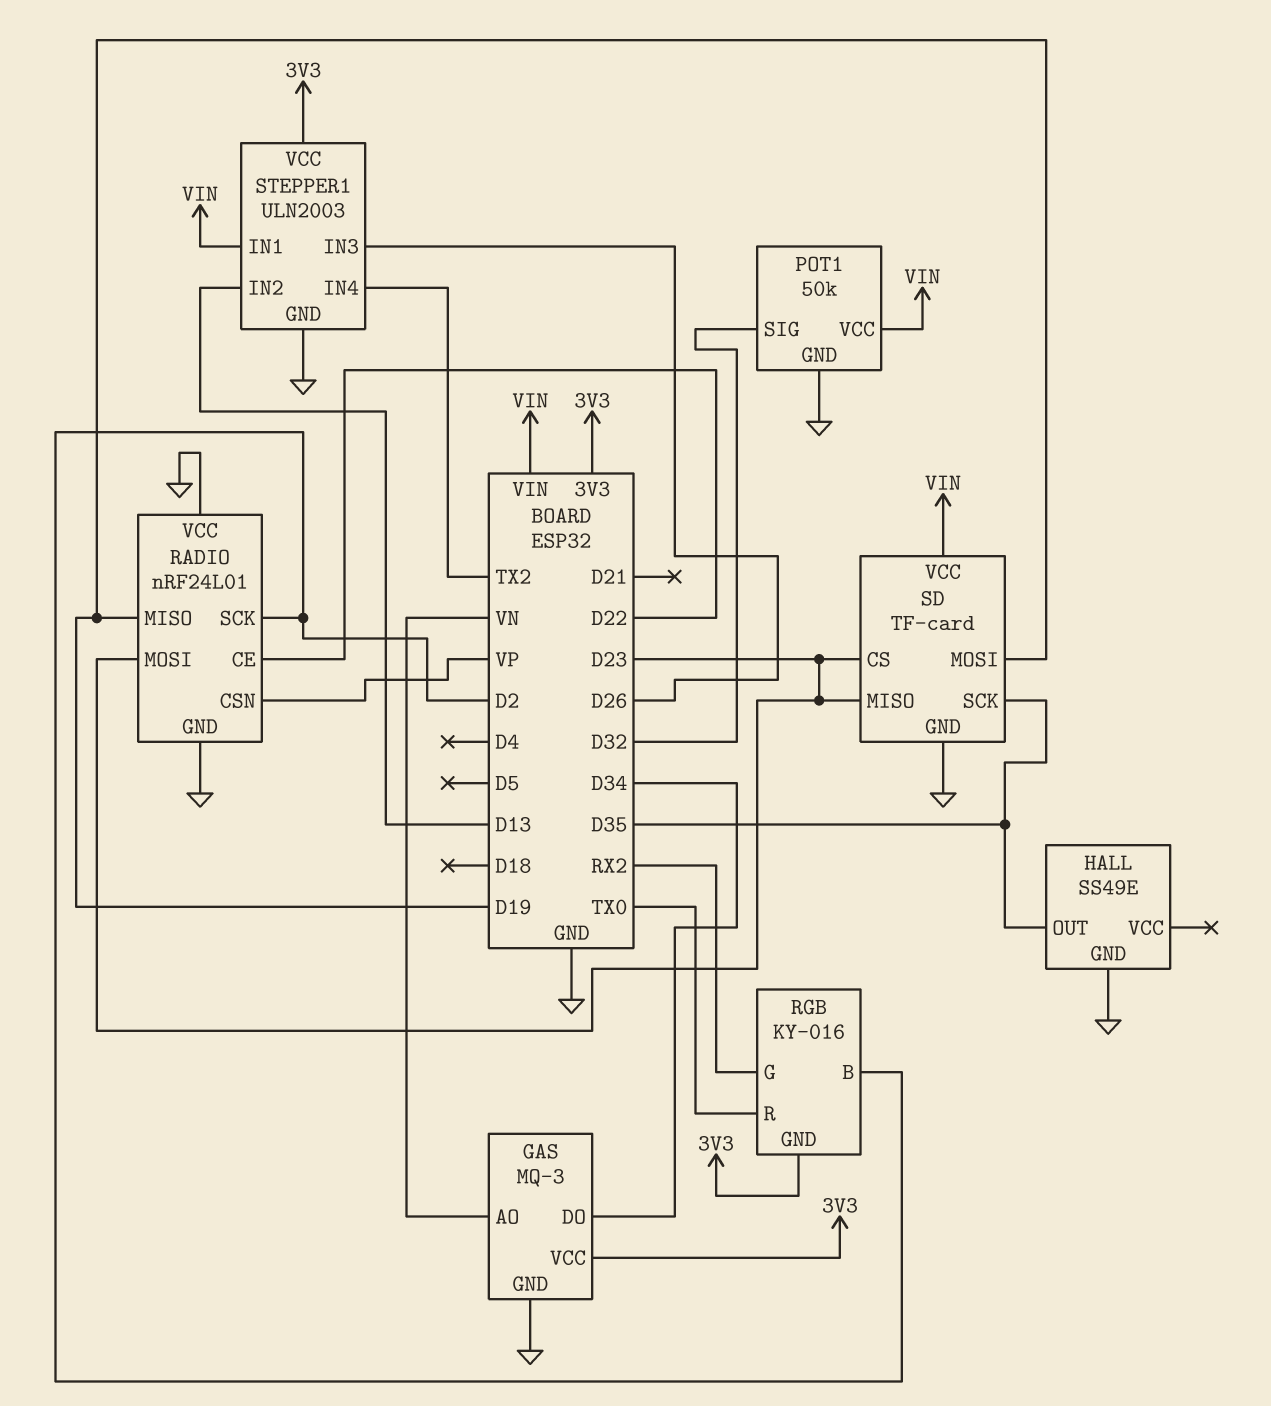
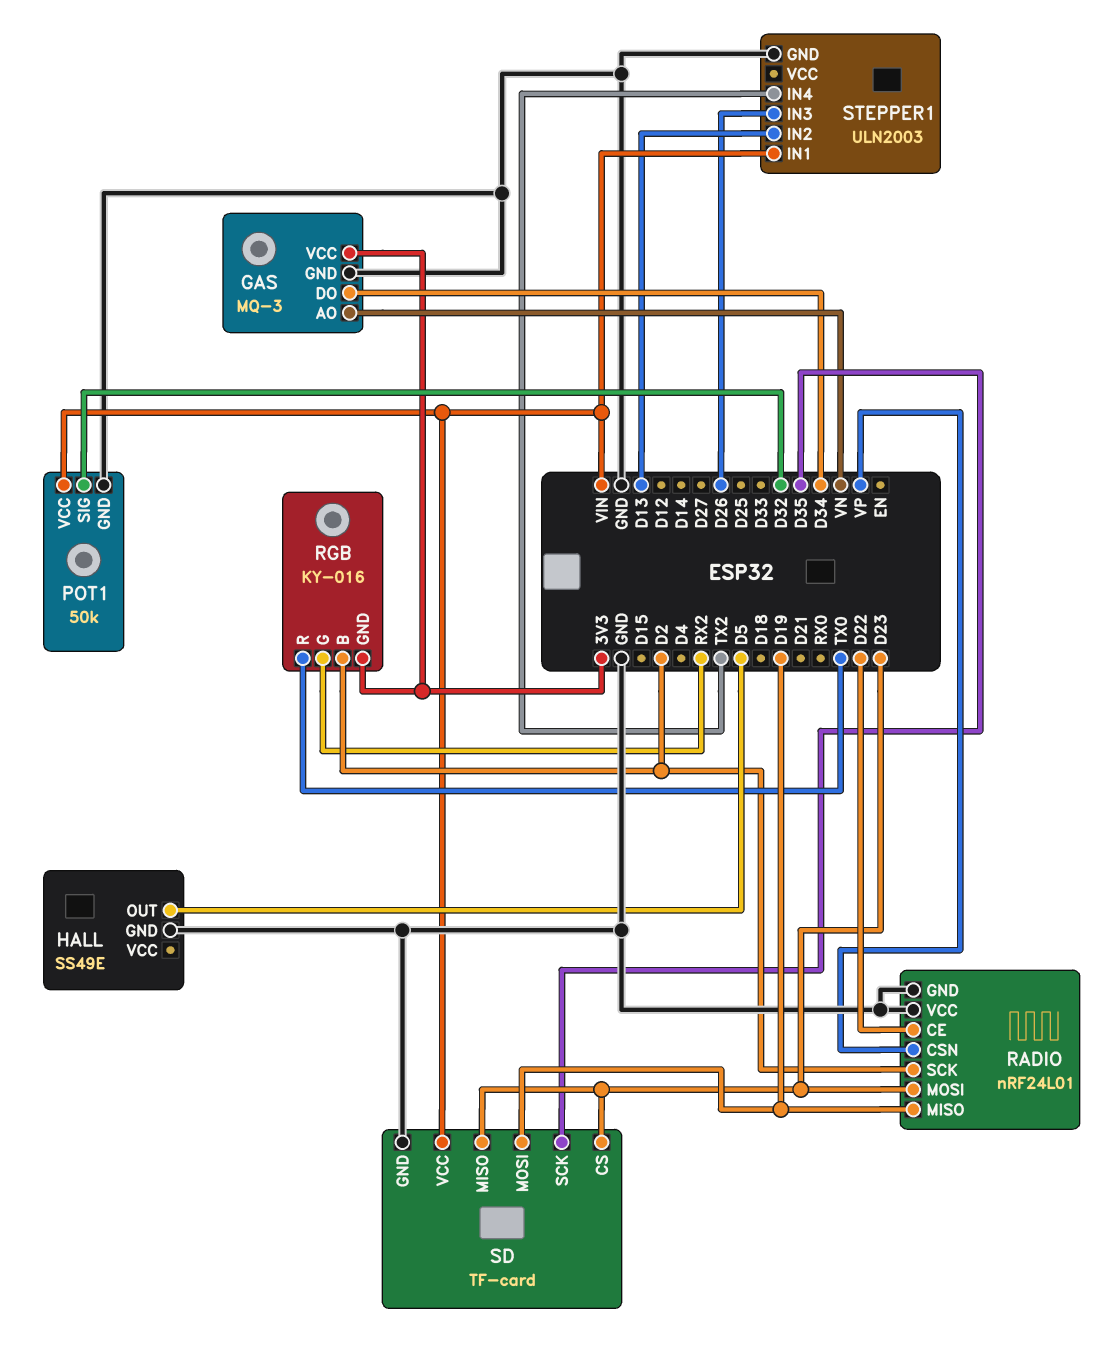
HALL pin OUT: D35 -> D5
STEPPER1 pin VCC: 3V3 -> none

